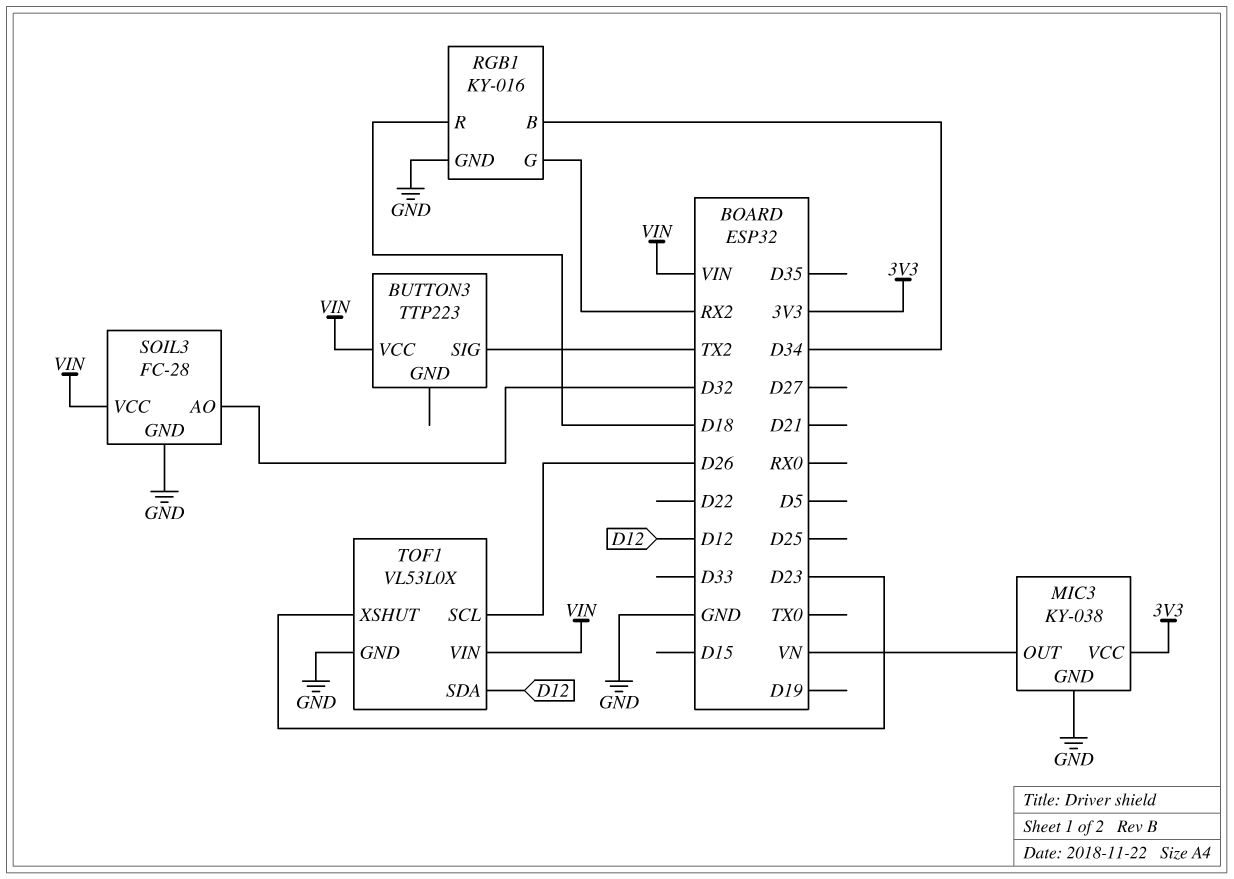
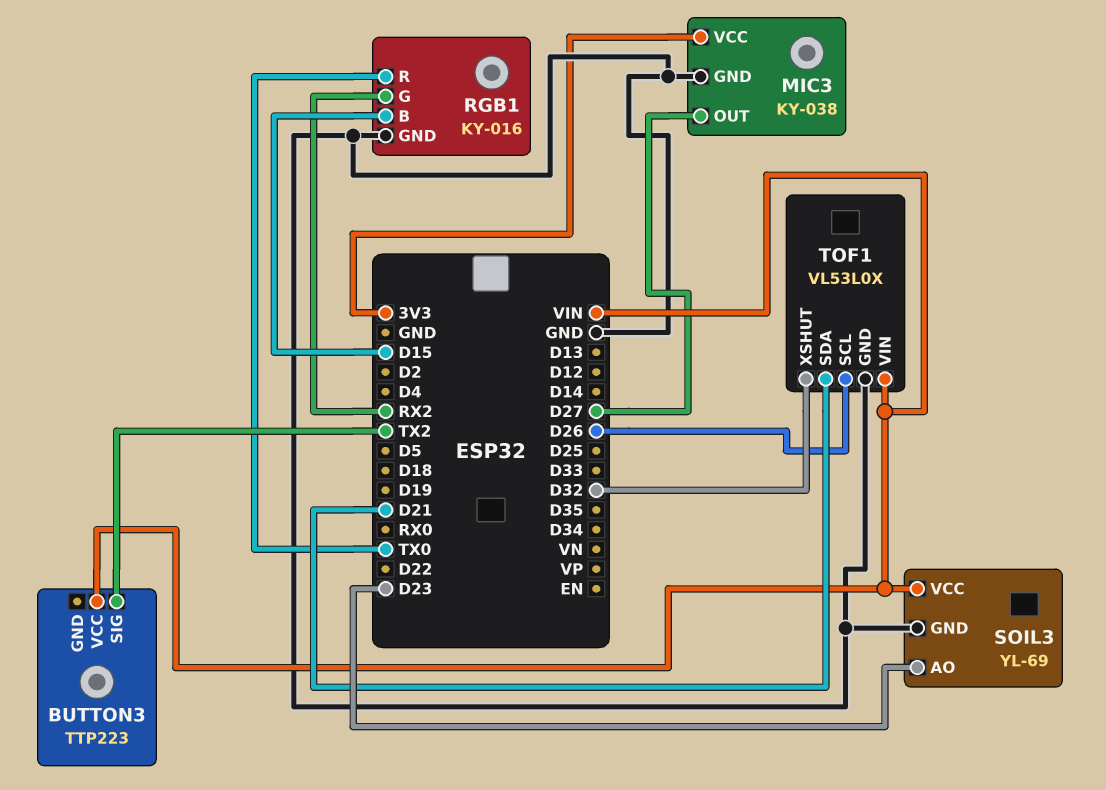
MIC3 pin OUT: VN -> D27
RGB1 pin B: D34 -> D15
RGB1 pin R: D18 -> TX0
SOIL3: FC-28 -> YL-69
SOIL3 pin AO: D32 -> D23
TOF1 pin SDA: D12 -> D21
TOF1 pin XSHUT: D23 -> D32

